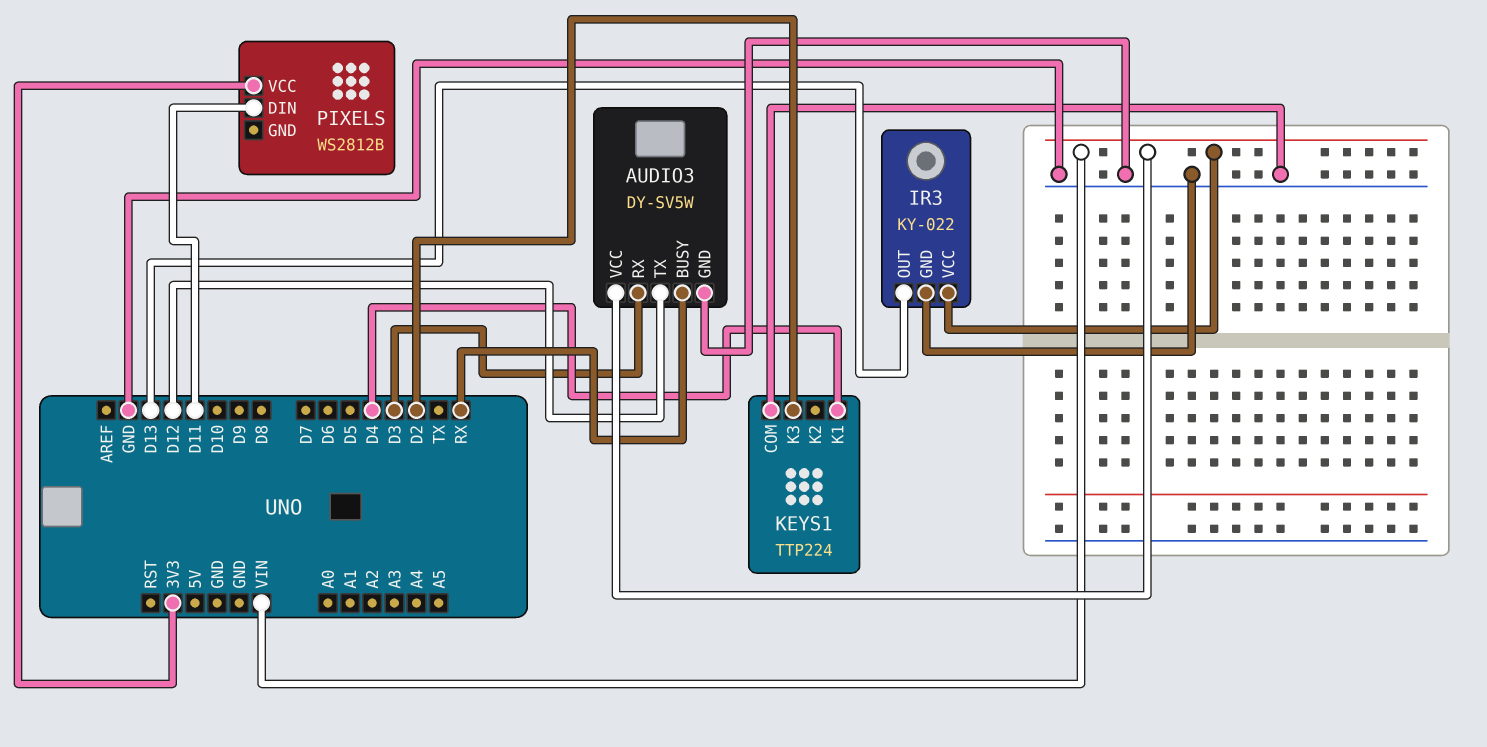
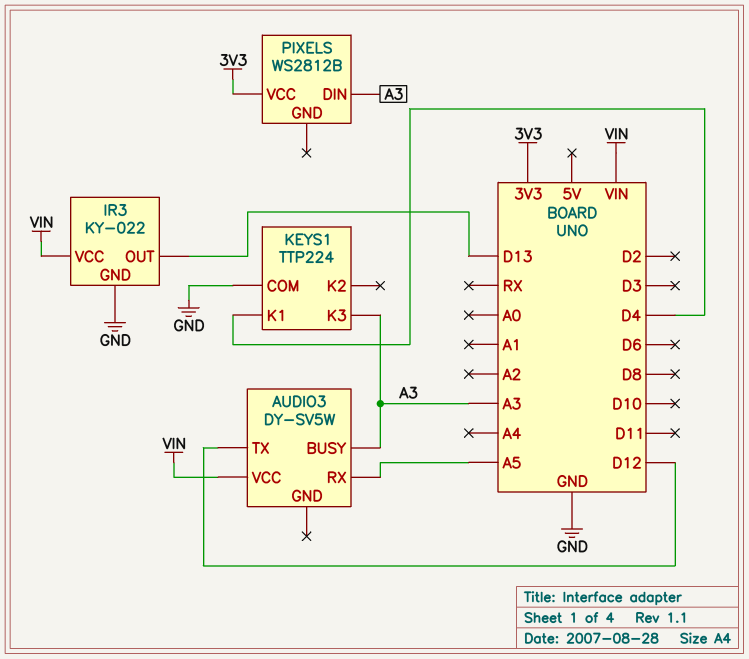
AUDIO3 pin BUSY: RX -> A3
AUDIO3 pin GND: GND -> none
AUDIO3 pin RX: D3 -> A5
KEYS1 pin K3: D2 -> A3
PIXELS pin DIN: D11 -> A3

